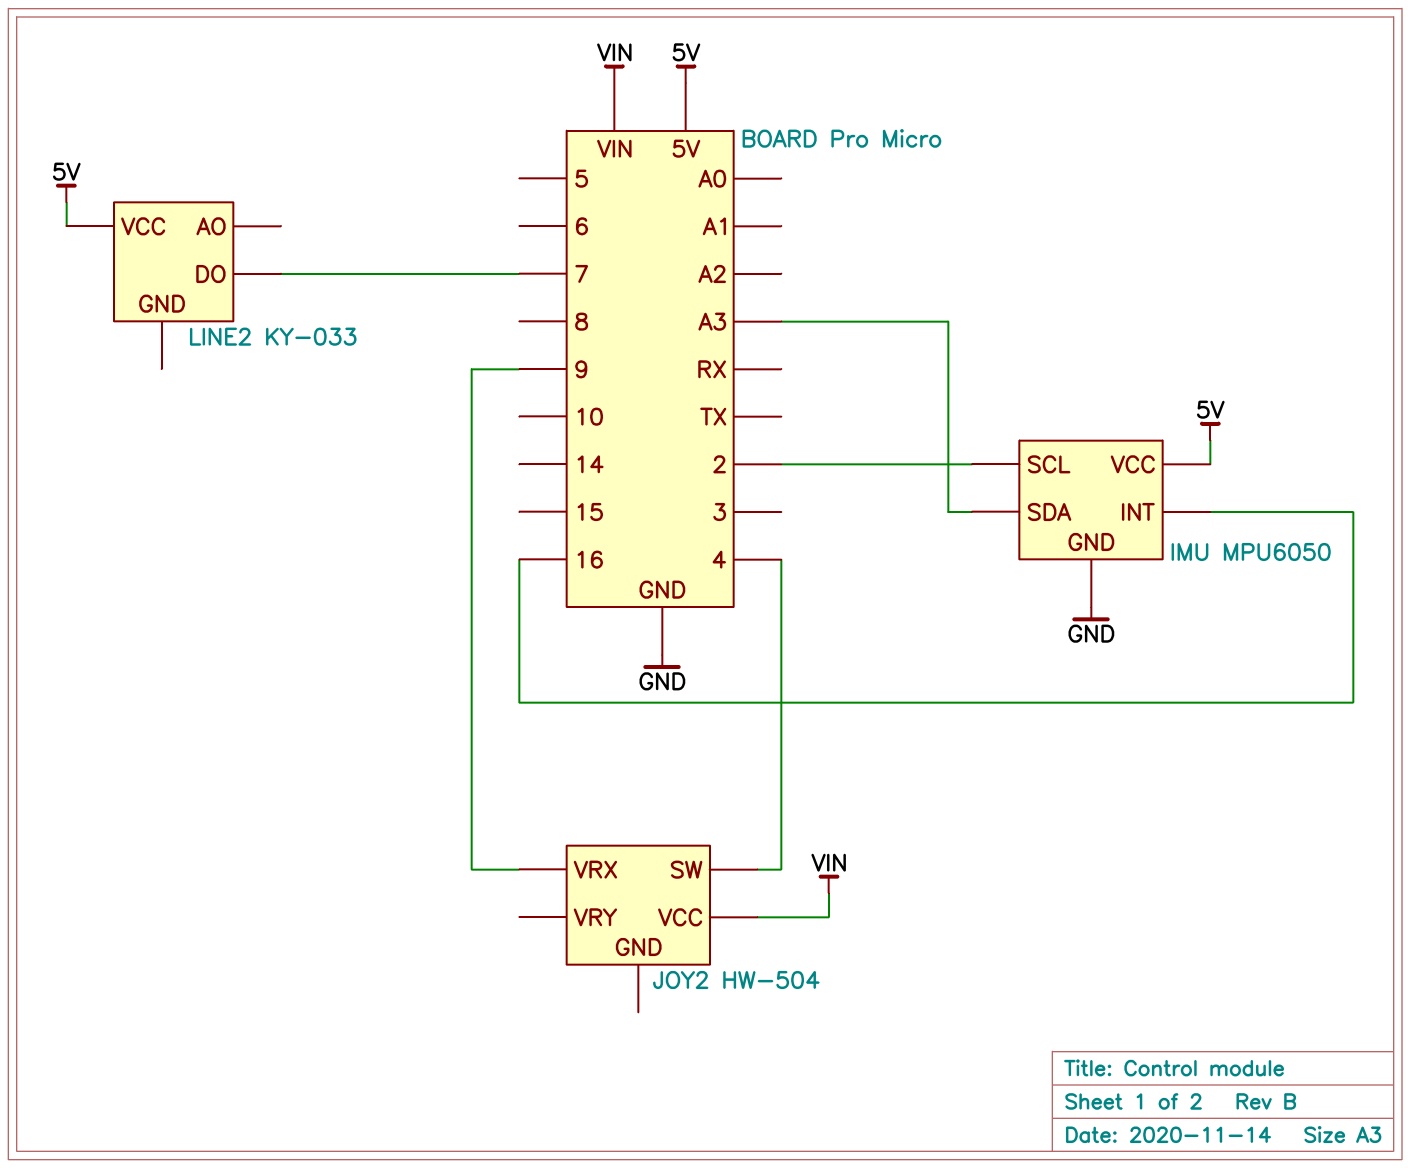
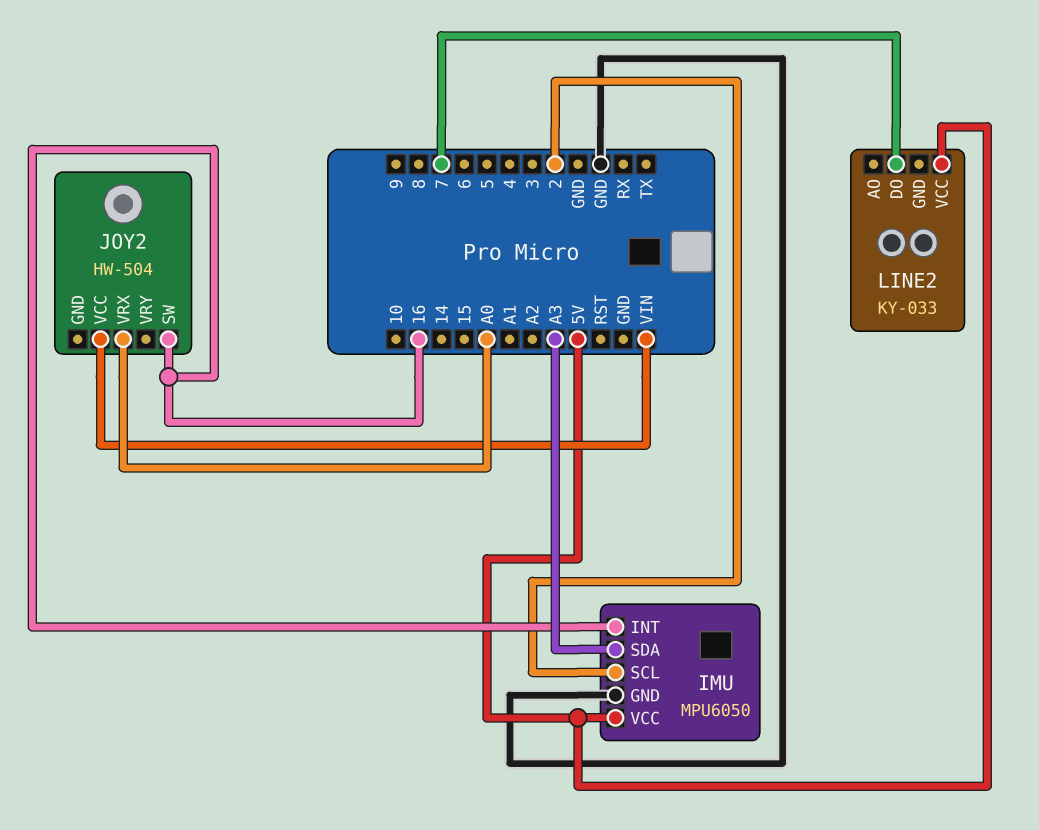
JOY2 pin SW: 4 -> 16
JOY2 pin VRX: 9 -> A0

